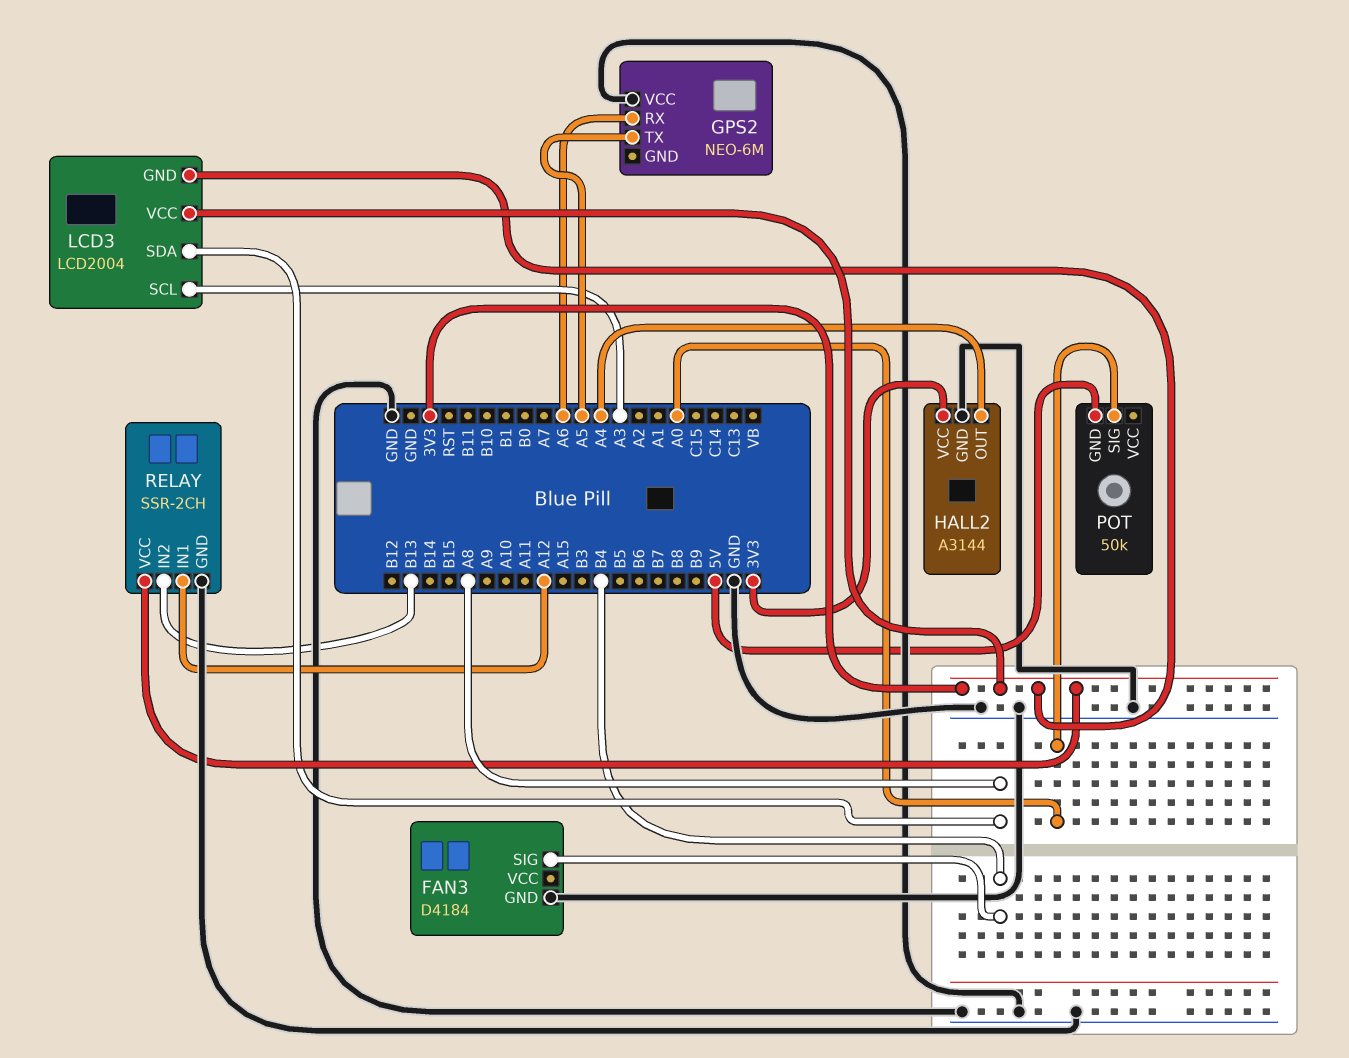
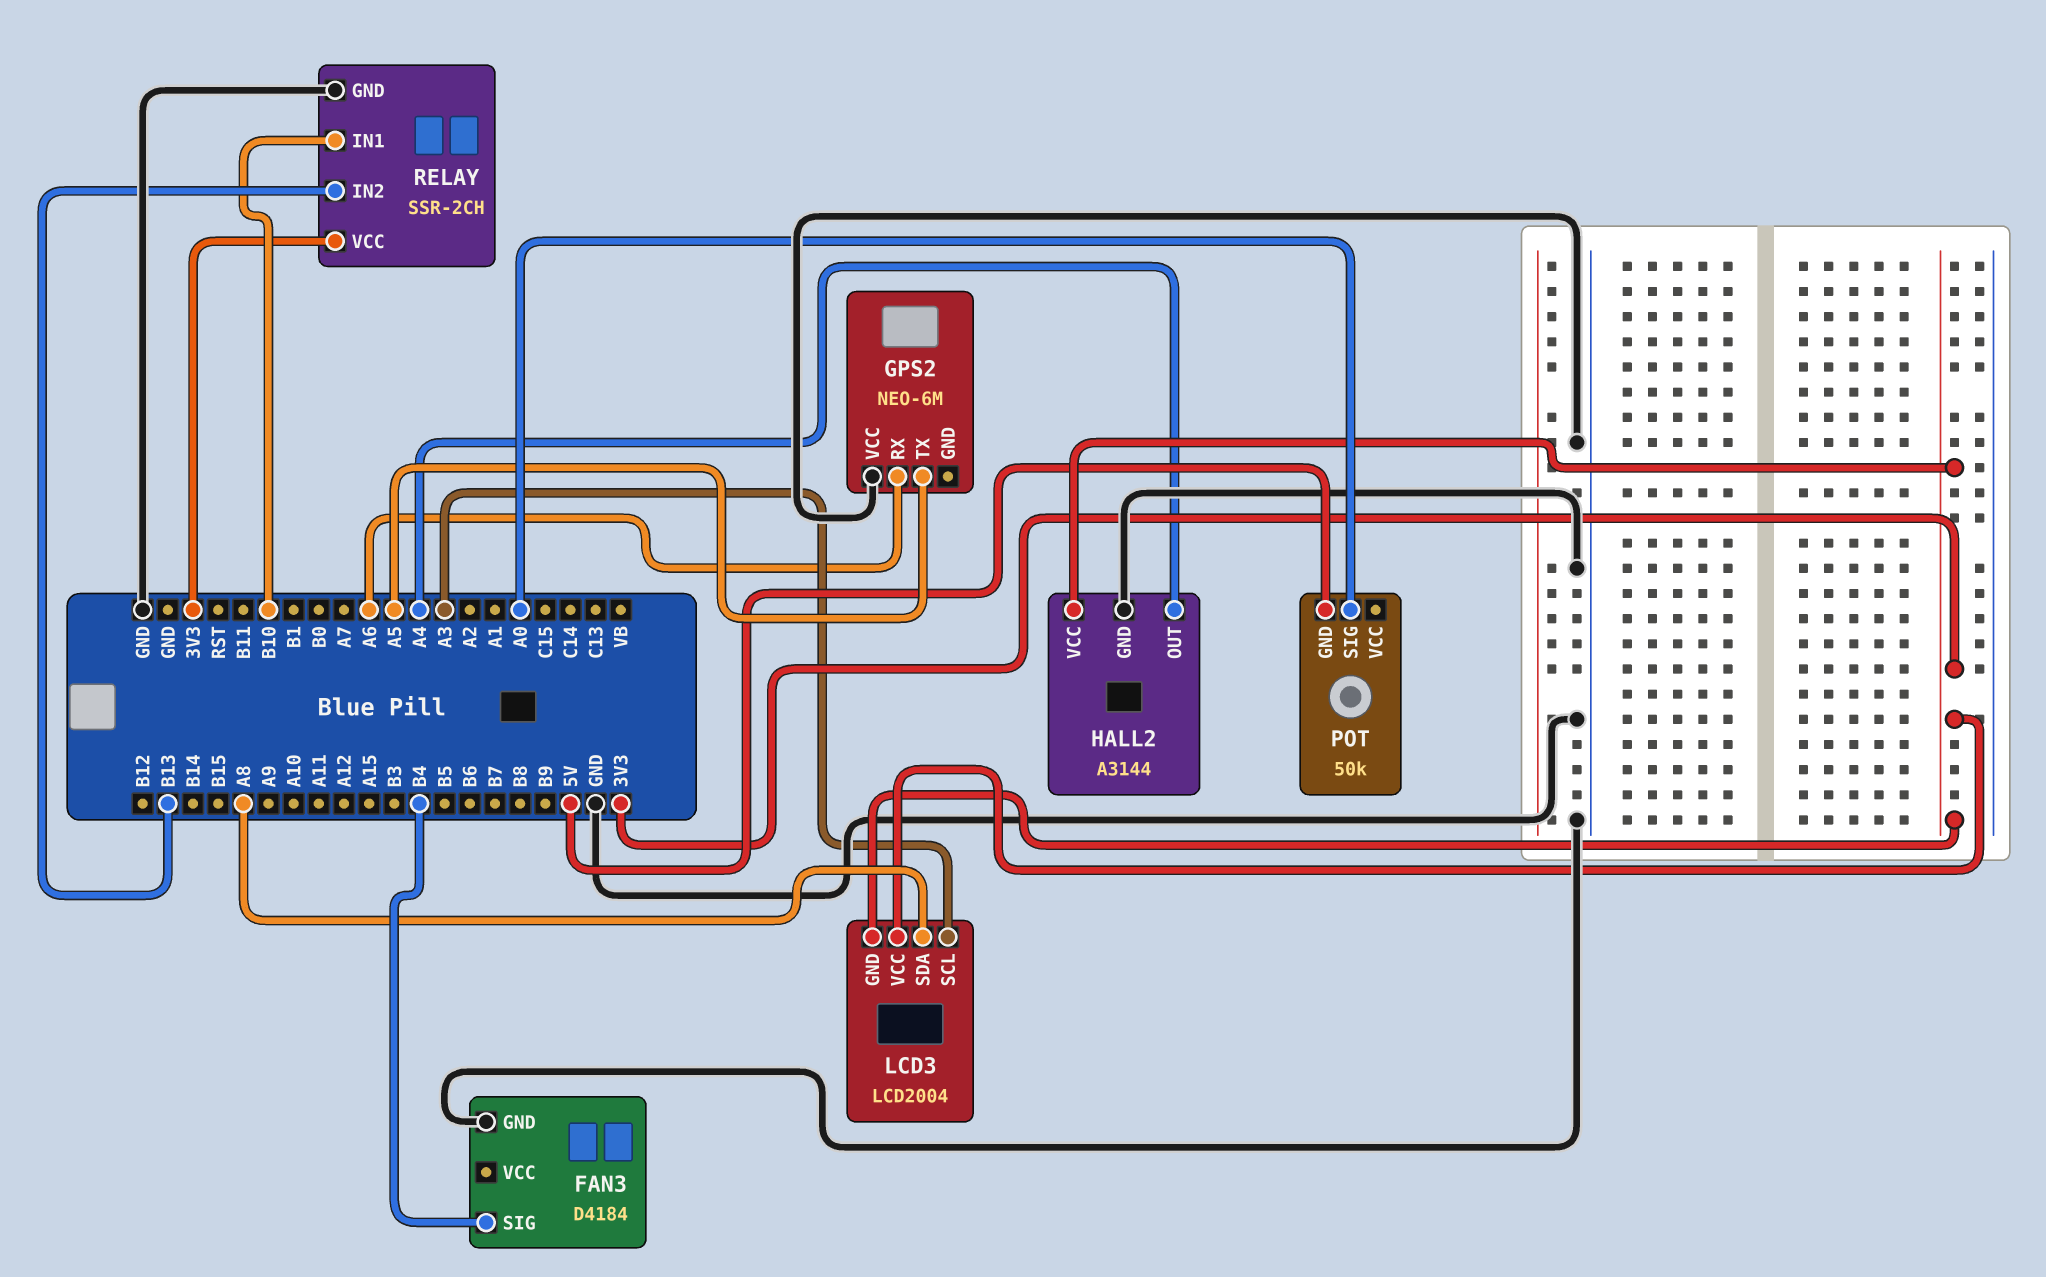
RELAY pin IN1: A12 -> B10

